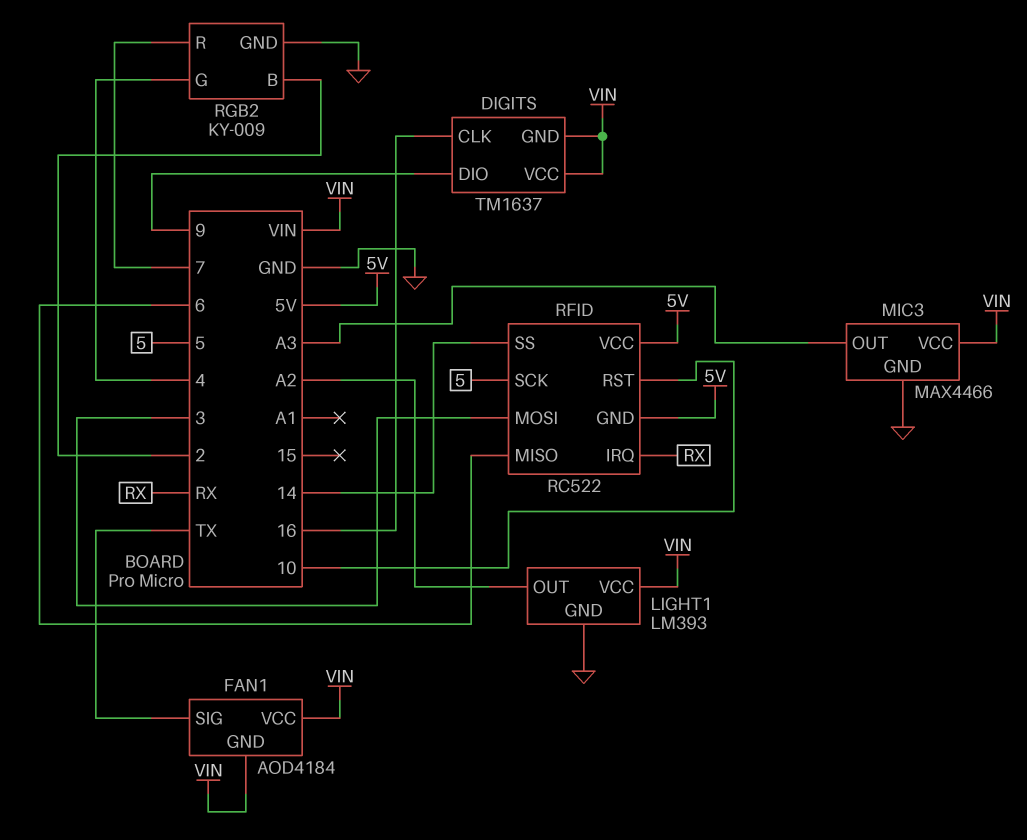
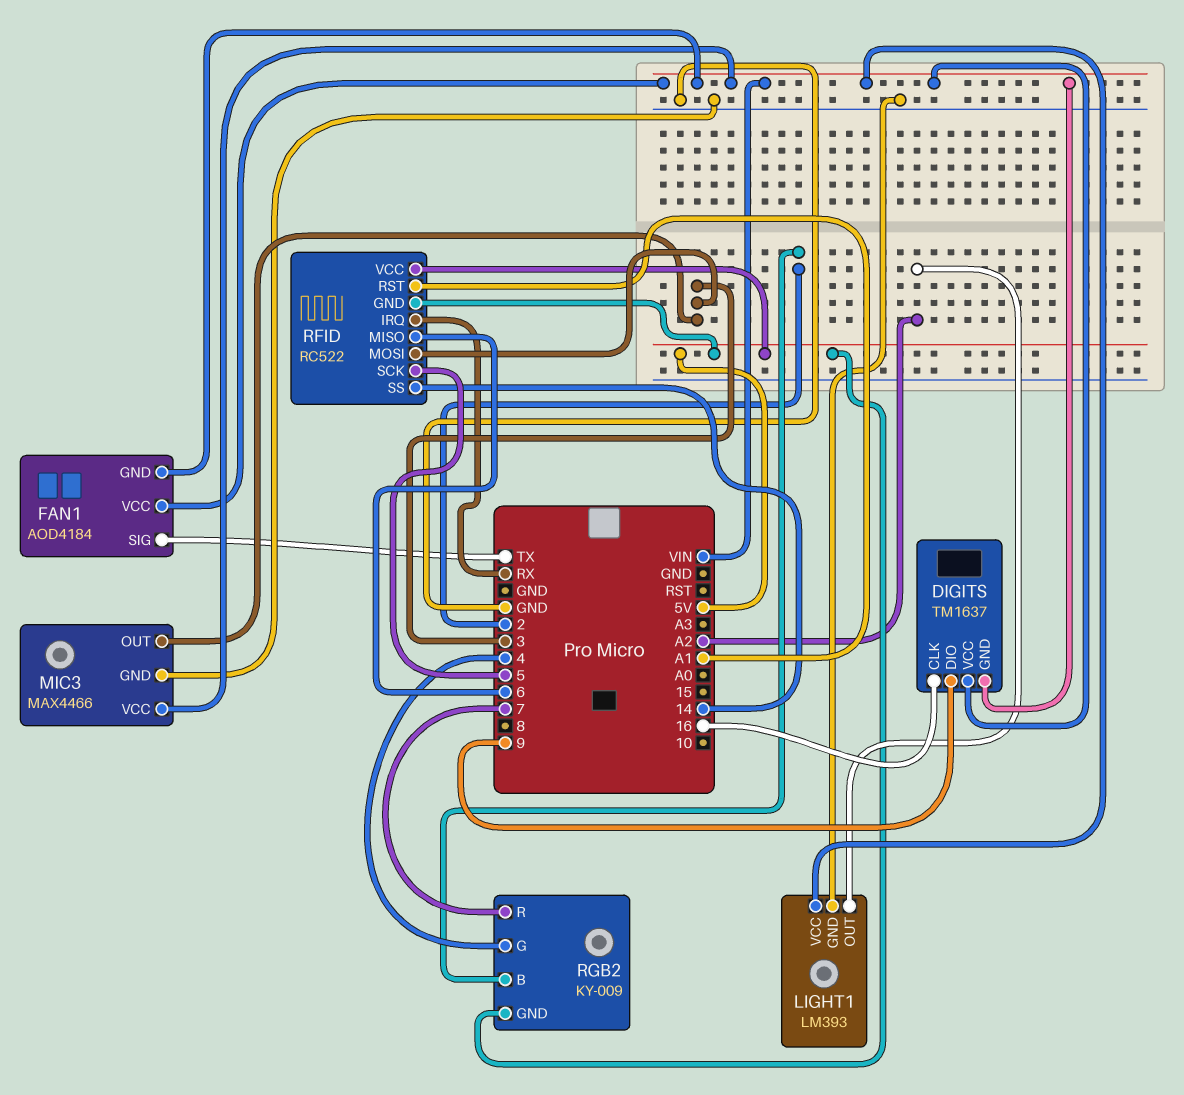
MIC3 pin OUT: A3 -> 3
RFID pin RST: 10 -> A1
RGB2 pin GND: GND -> 5V

